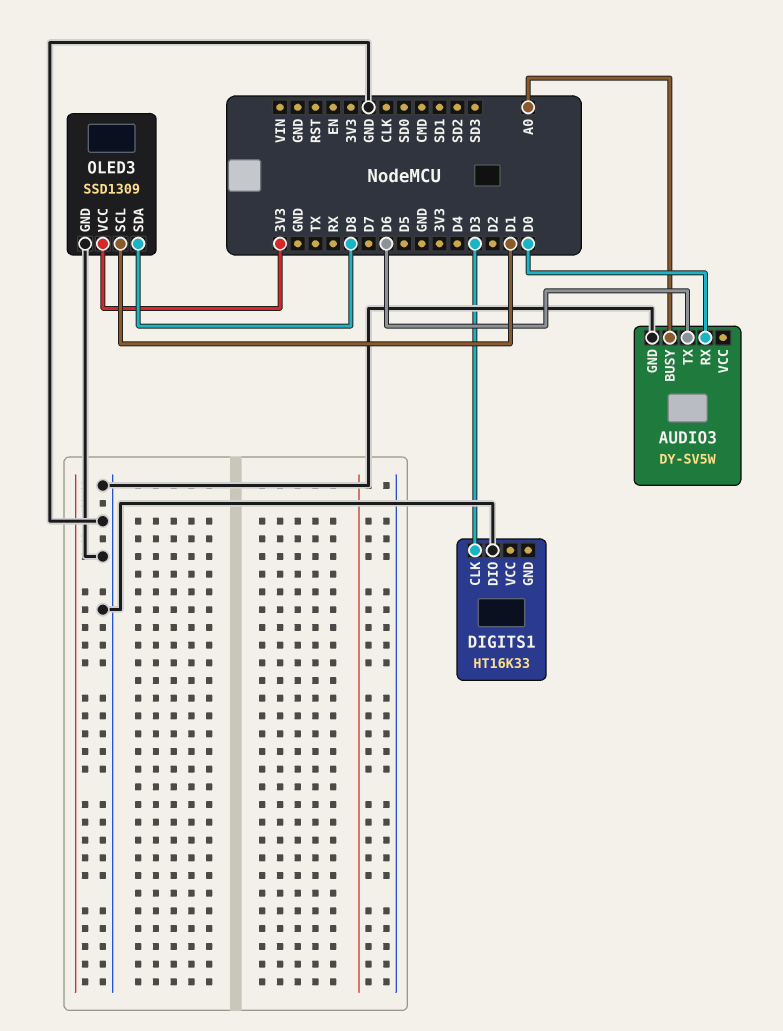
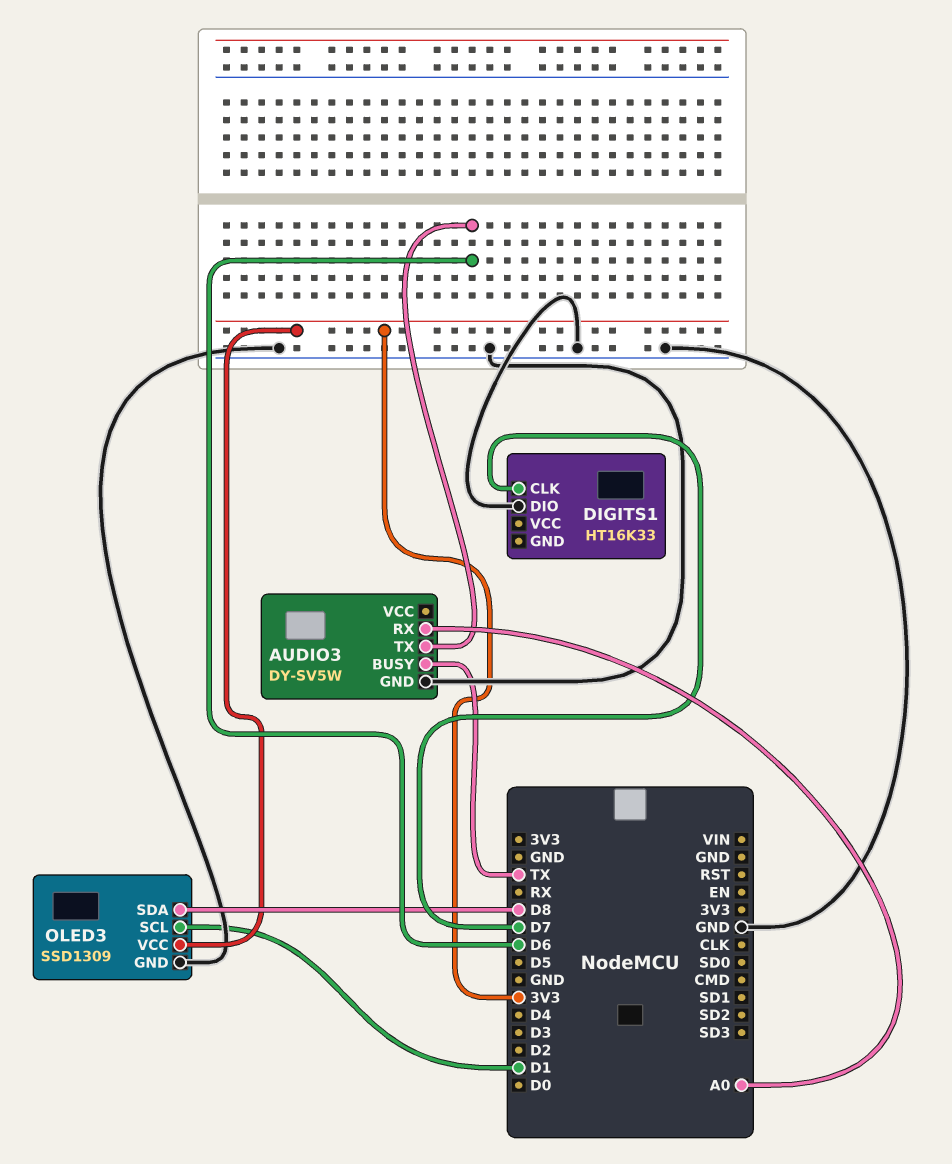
AUDIO3 pin BUSY: A0 -> TX
AUDIO3 pin RX: D0 -> A0
DIGITS1 pin CLK: D3 -> D7

